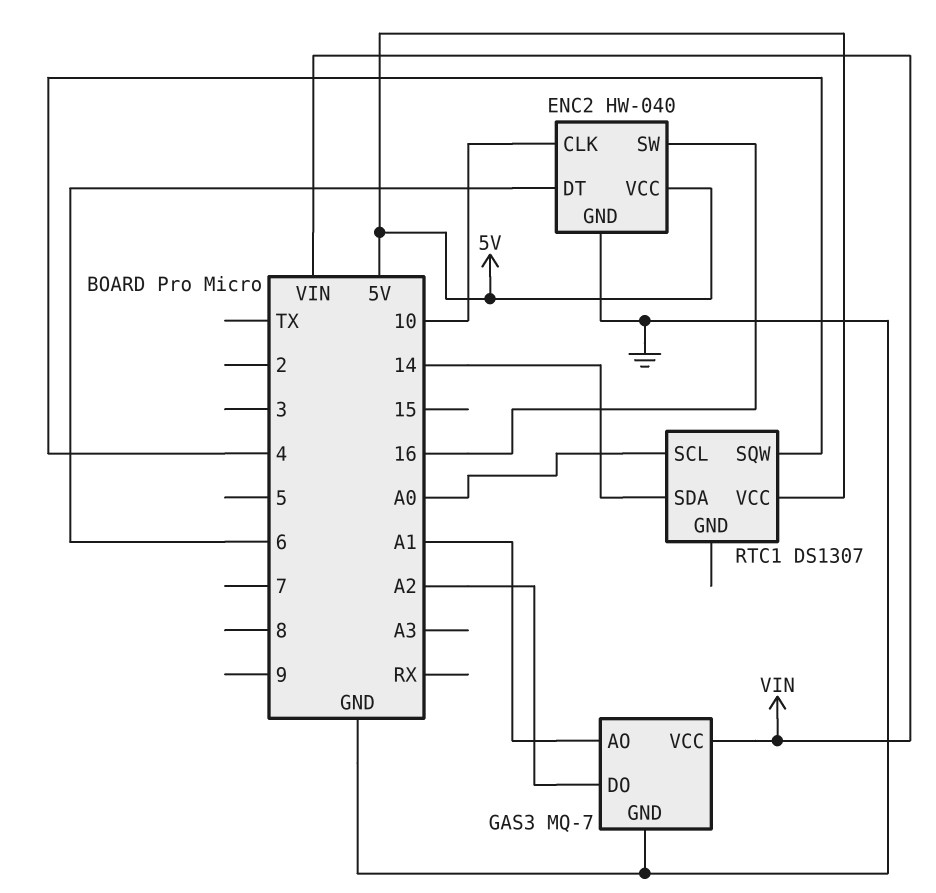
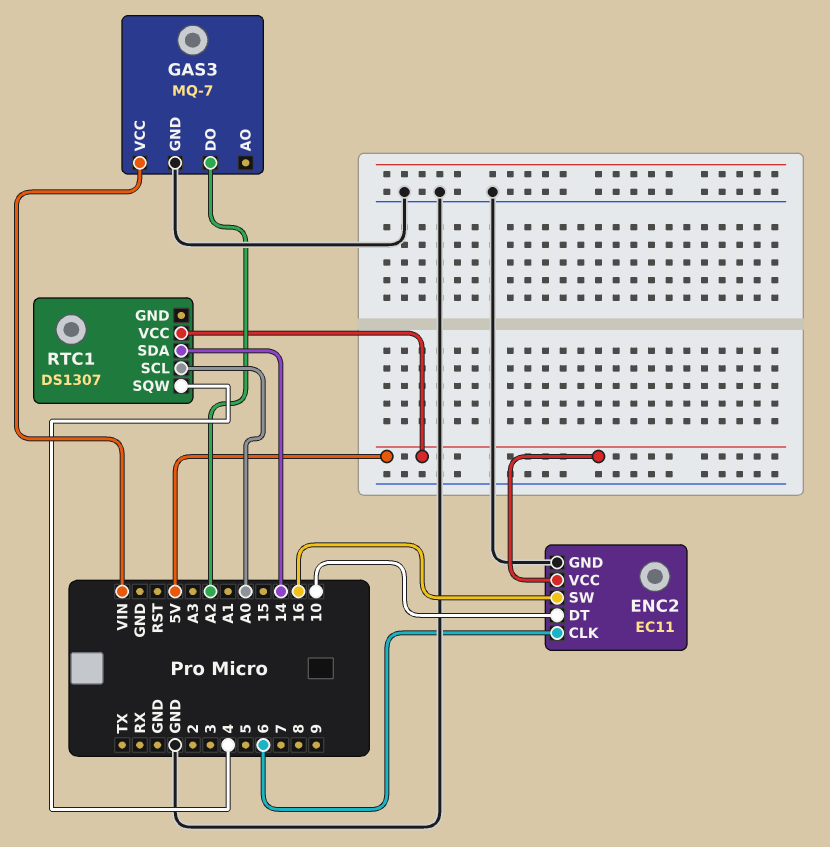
ENC2: HW-040 -> EC11
ENC2 pin CLK: 10 -> 6
ENC2 pin DT: 6 -> 10
GAS3 pin AO: A1 -> none

